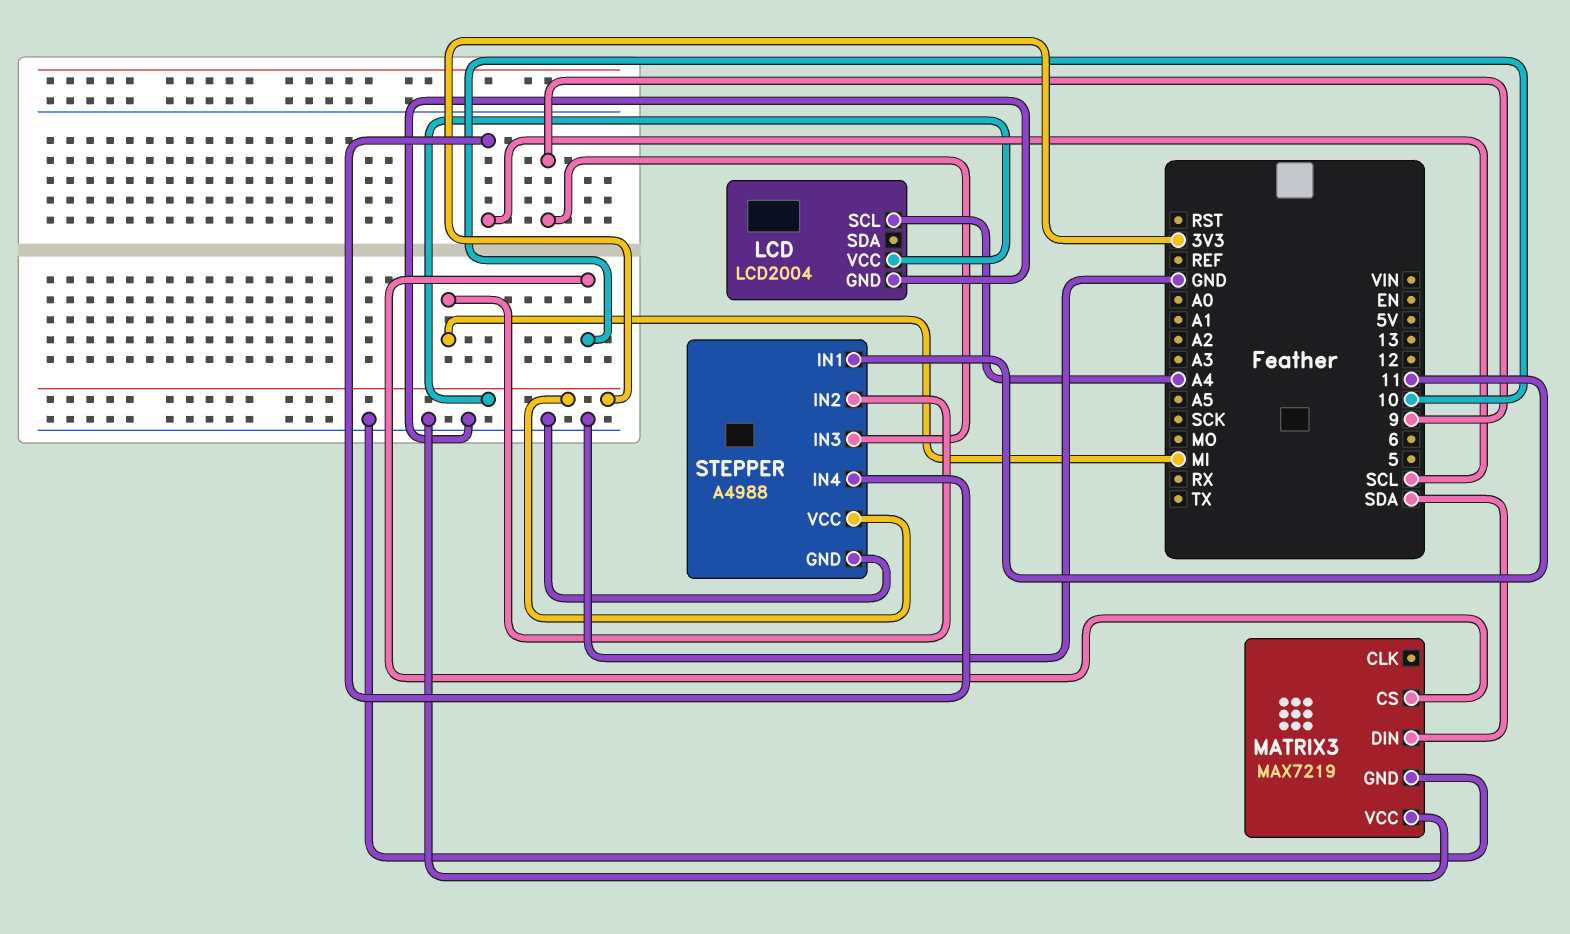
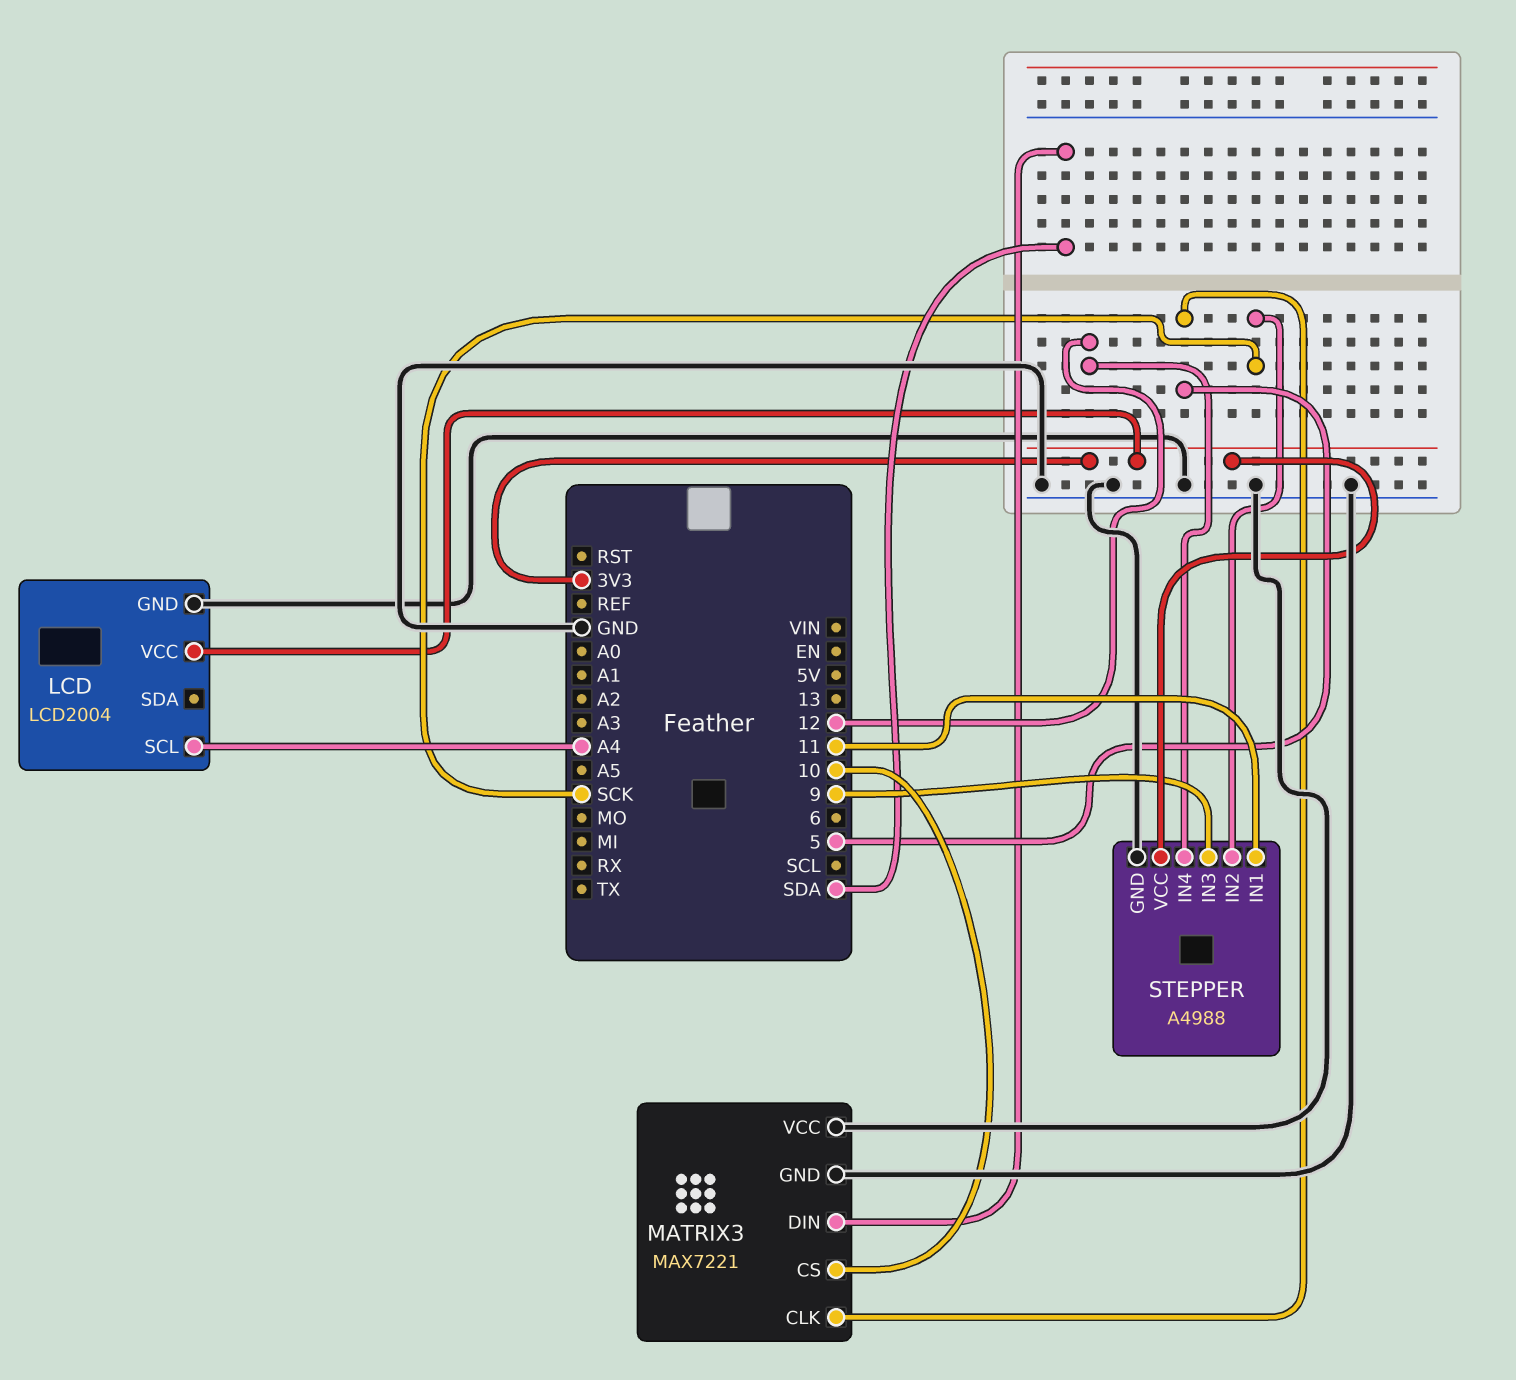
MATRIX3: MAX7219 -> MAX7221
MATRIX3 pin CLK: none -> 5
STEPPER pin IN2: MI -> SCK
STEPPER pin IN4: SCL -> 12

